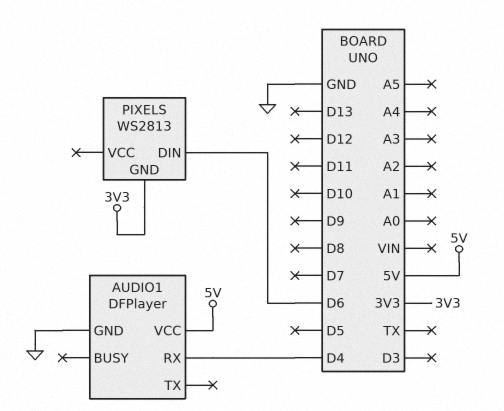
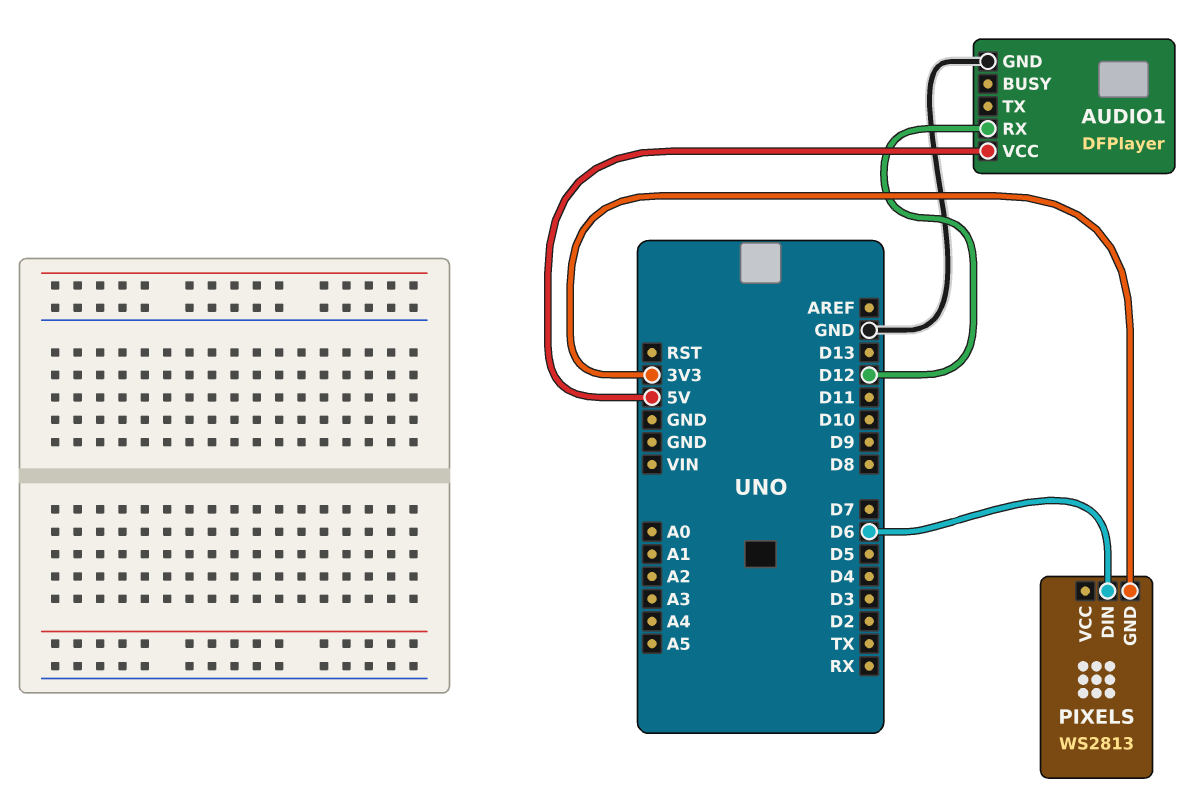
AUDIO1 pin RX: D4 -> D12

